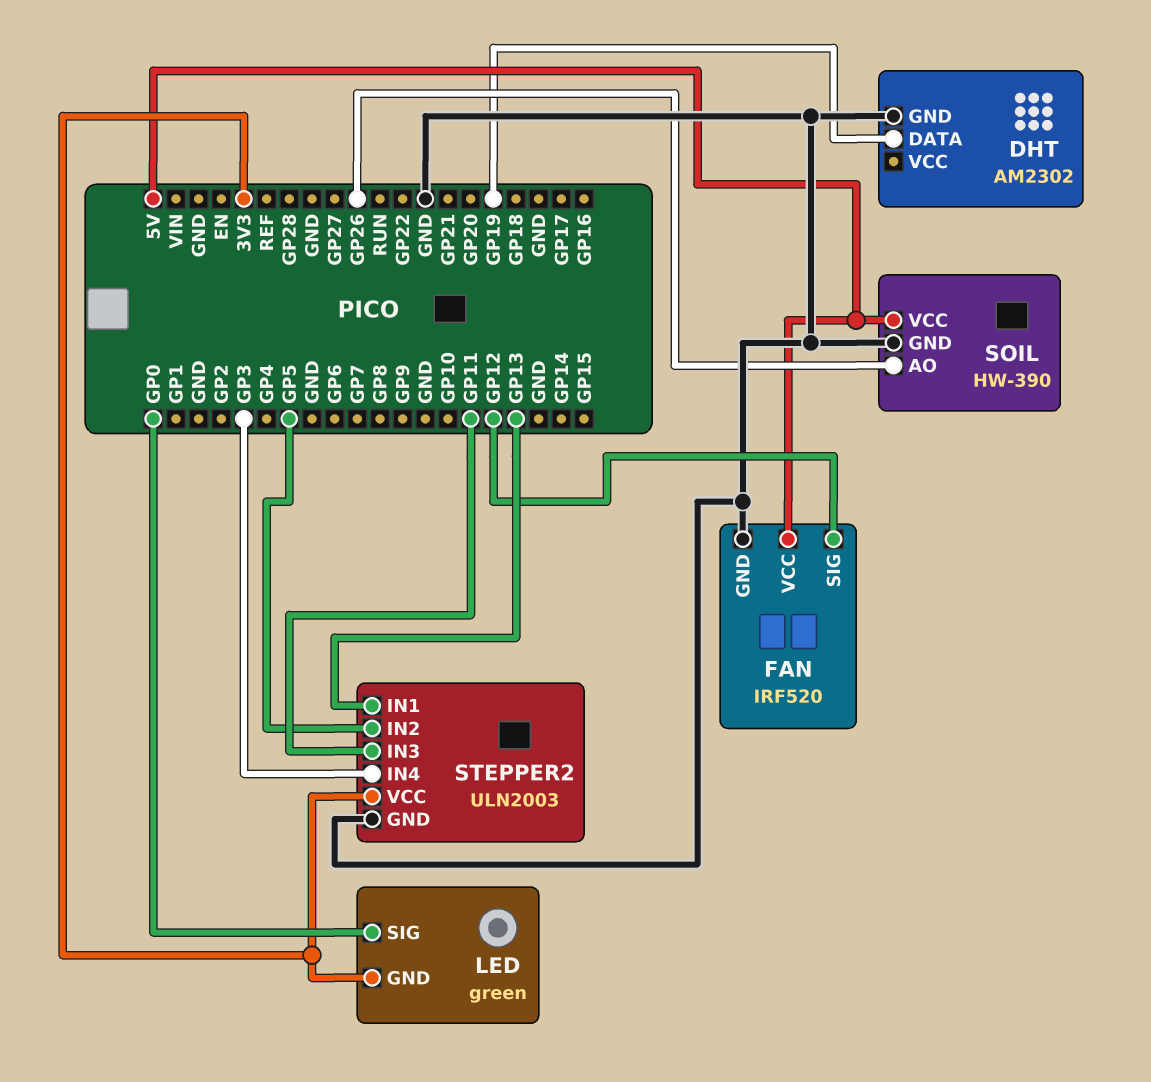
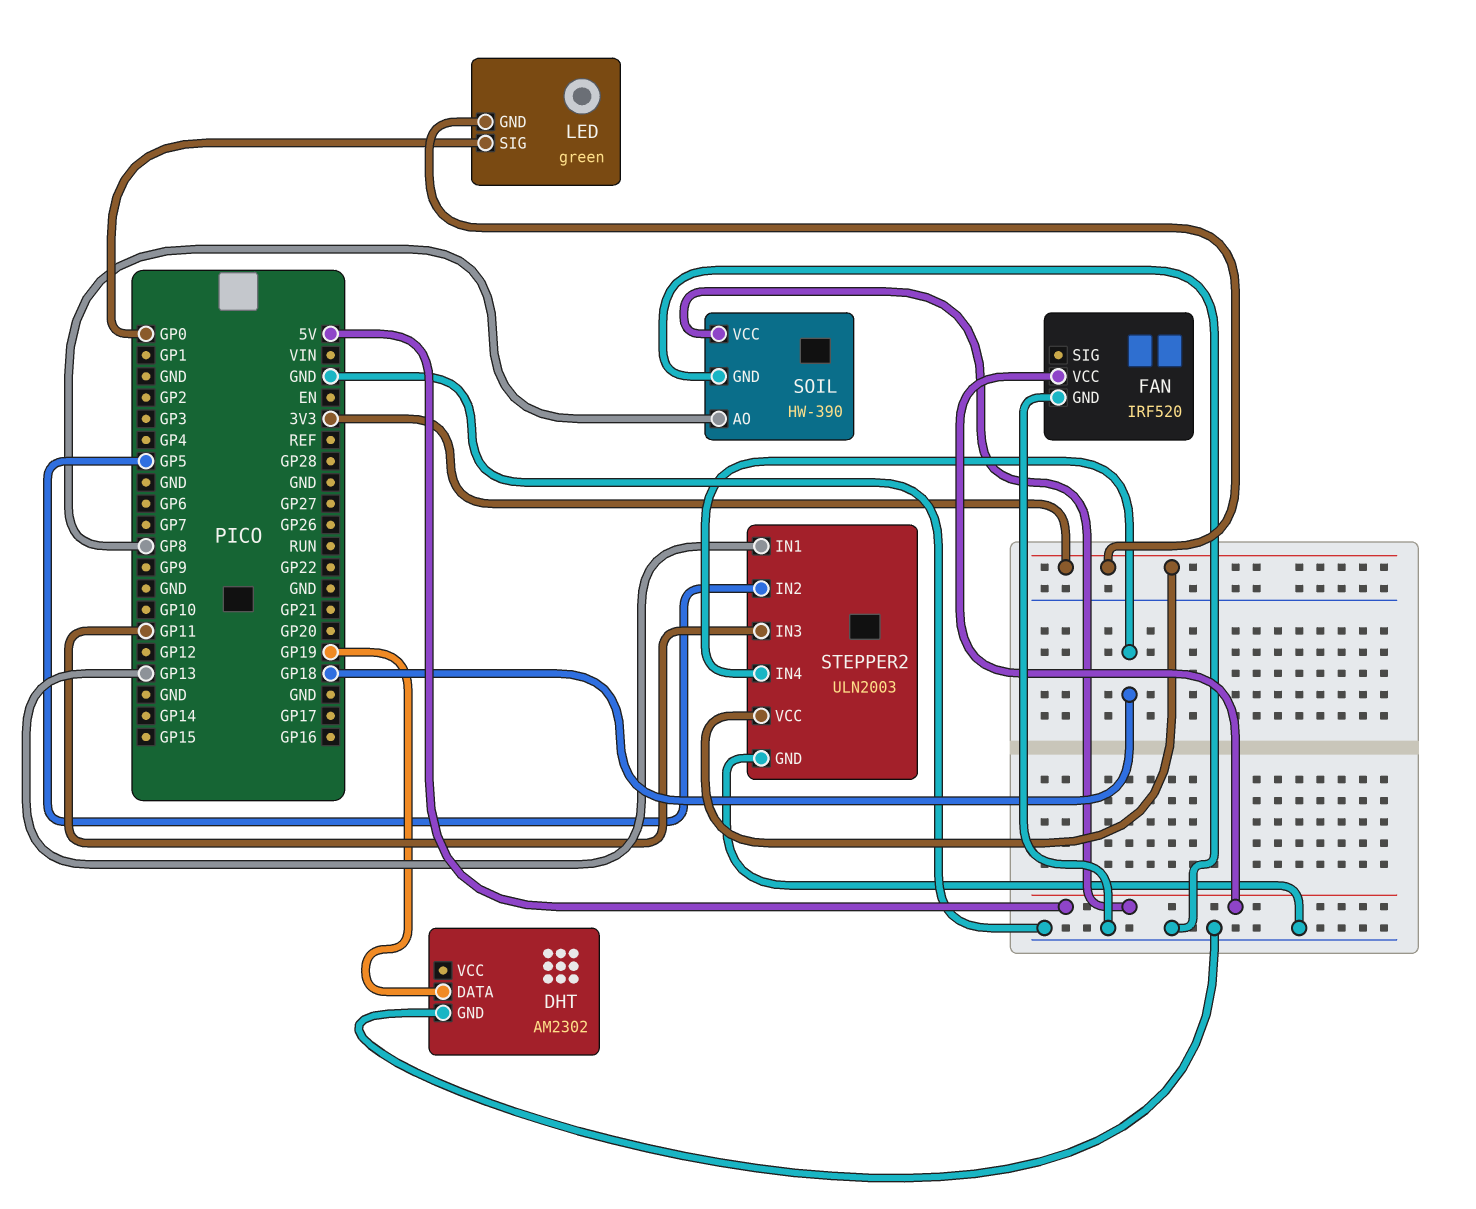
FAN pin SIG: GP12 -> none
SOIL pin AO: GP26 -> GP8
STEPPER2 pin IN4: GP3 -> GP18

